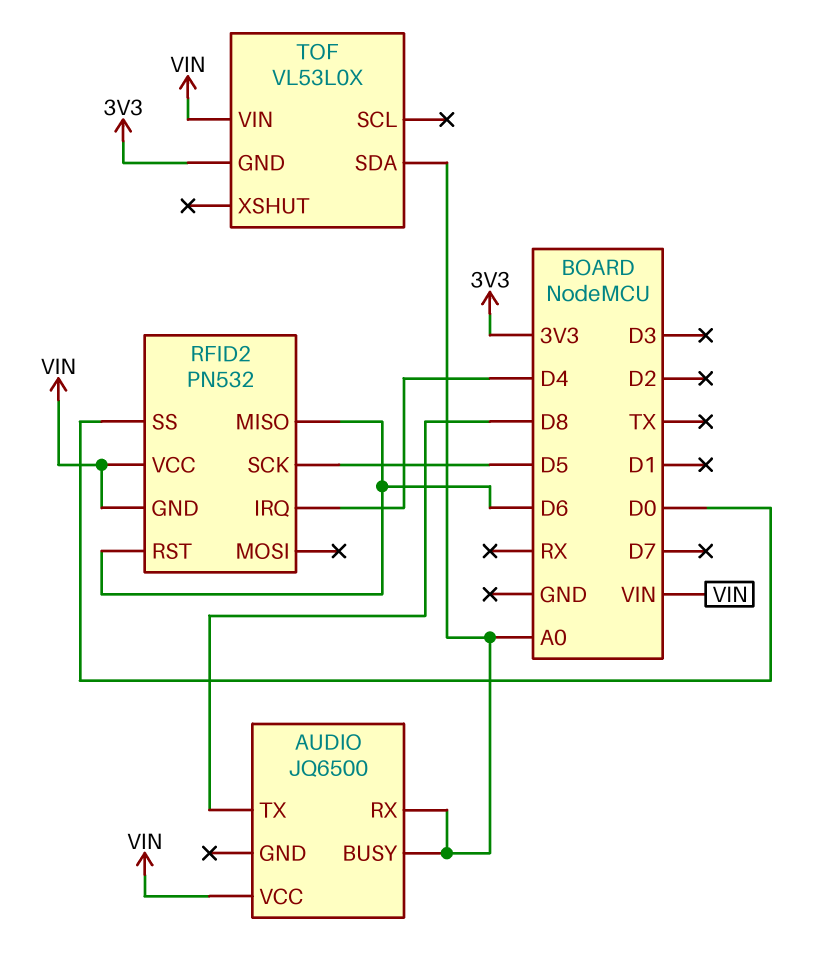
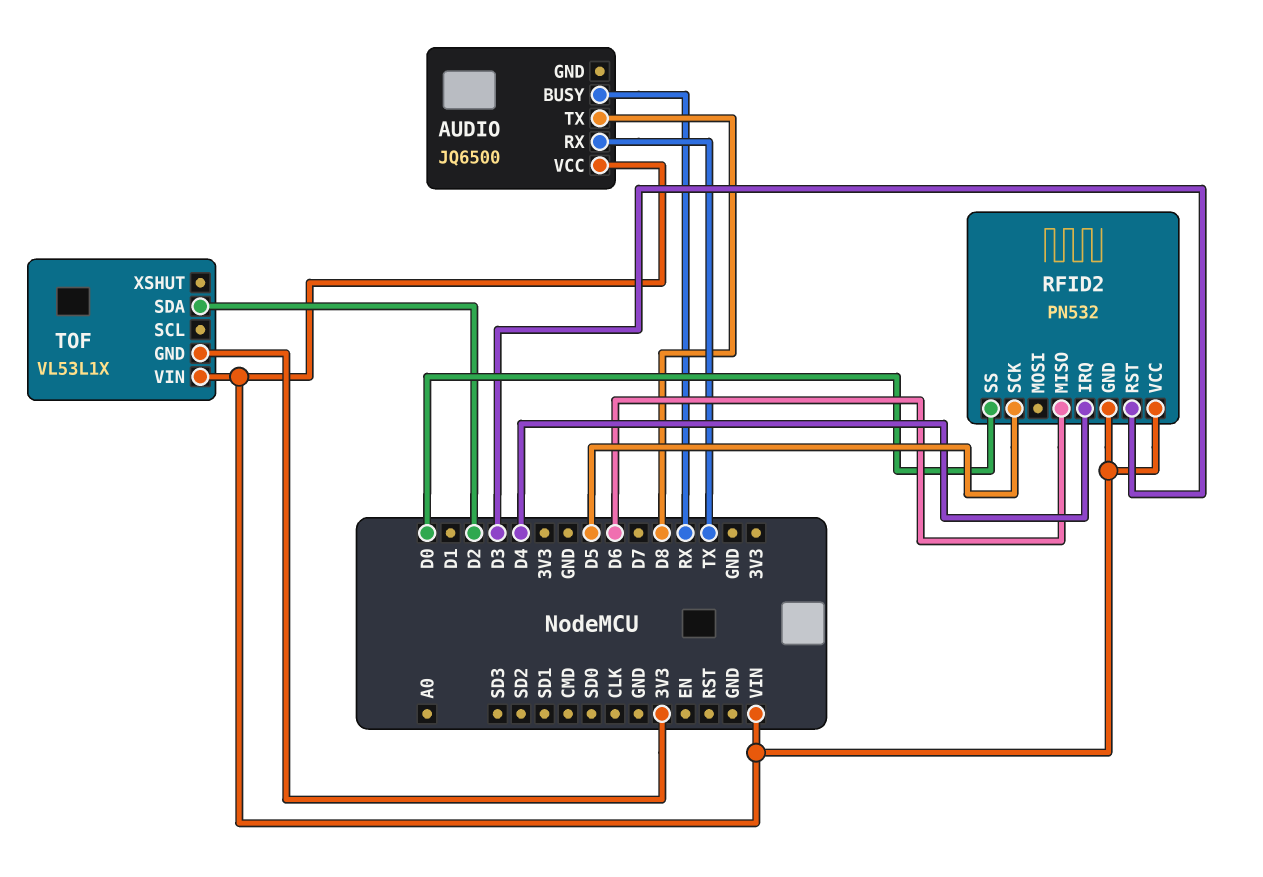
AUDIO pin BUSY: A0 -> RX
AUDIO pin RX: A0 -> TX
RFID2 pin RST: D6 -> D3
TOF: VL53L0X -> VL53L1X
TOF pin SDA: A0 -> D2

